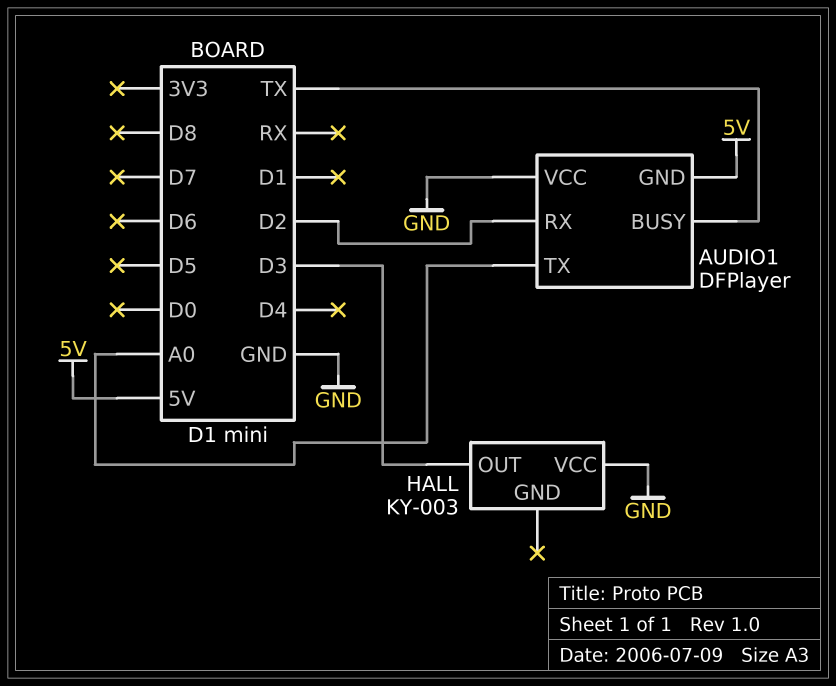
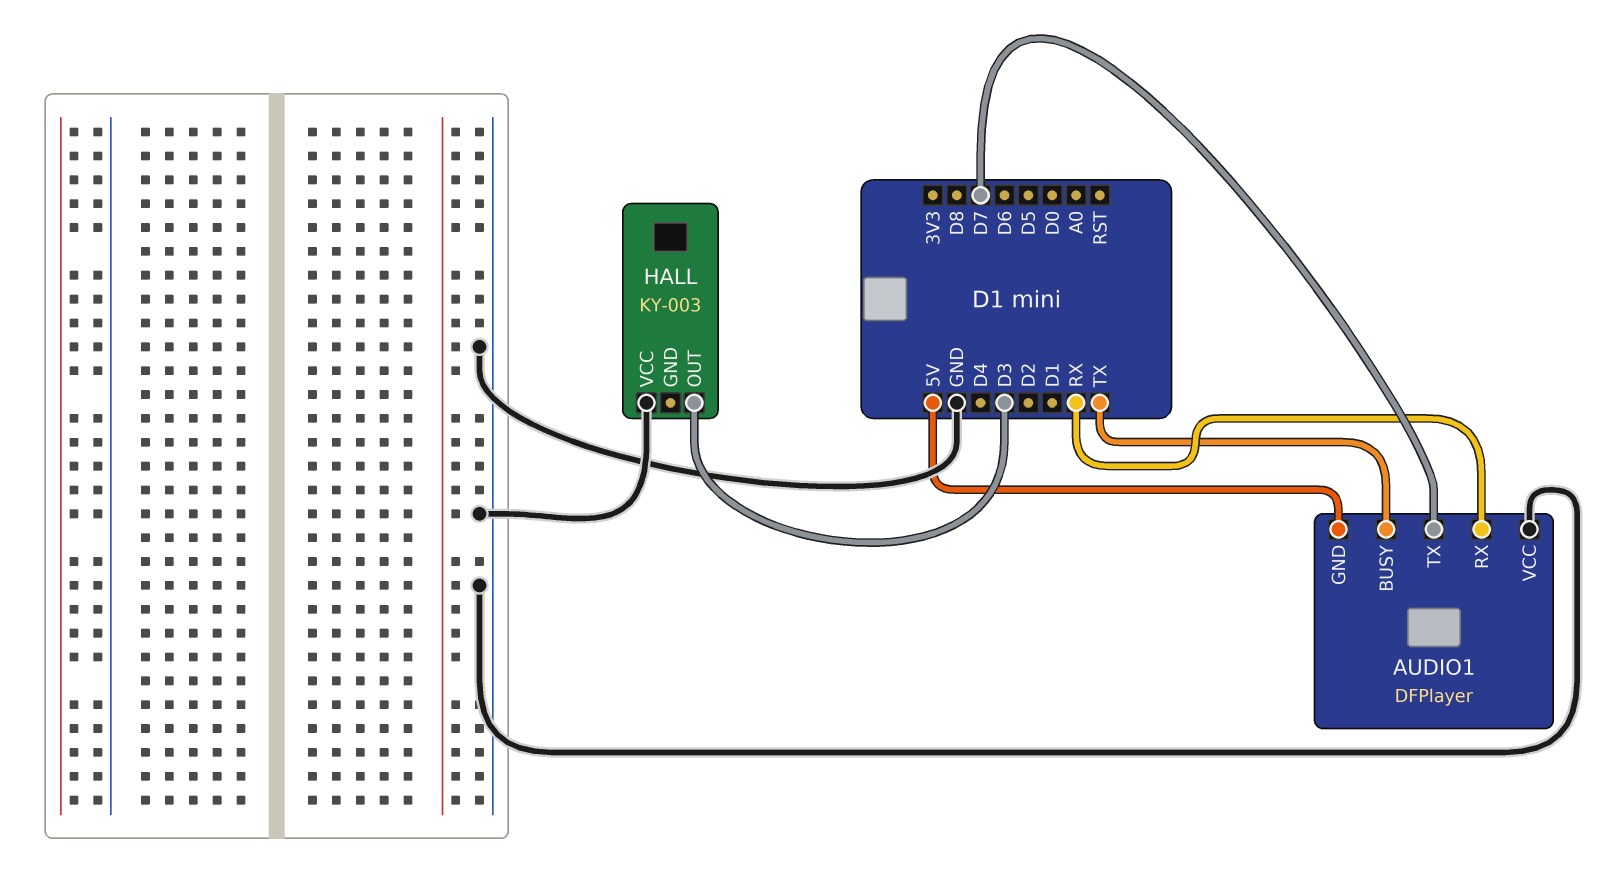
AUDIO1 pin RX: D2 -> RX
AUDIO1 pin TX: A0 -> D7

